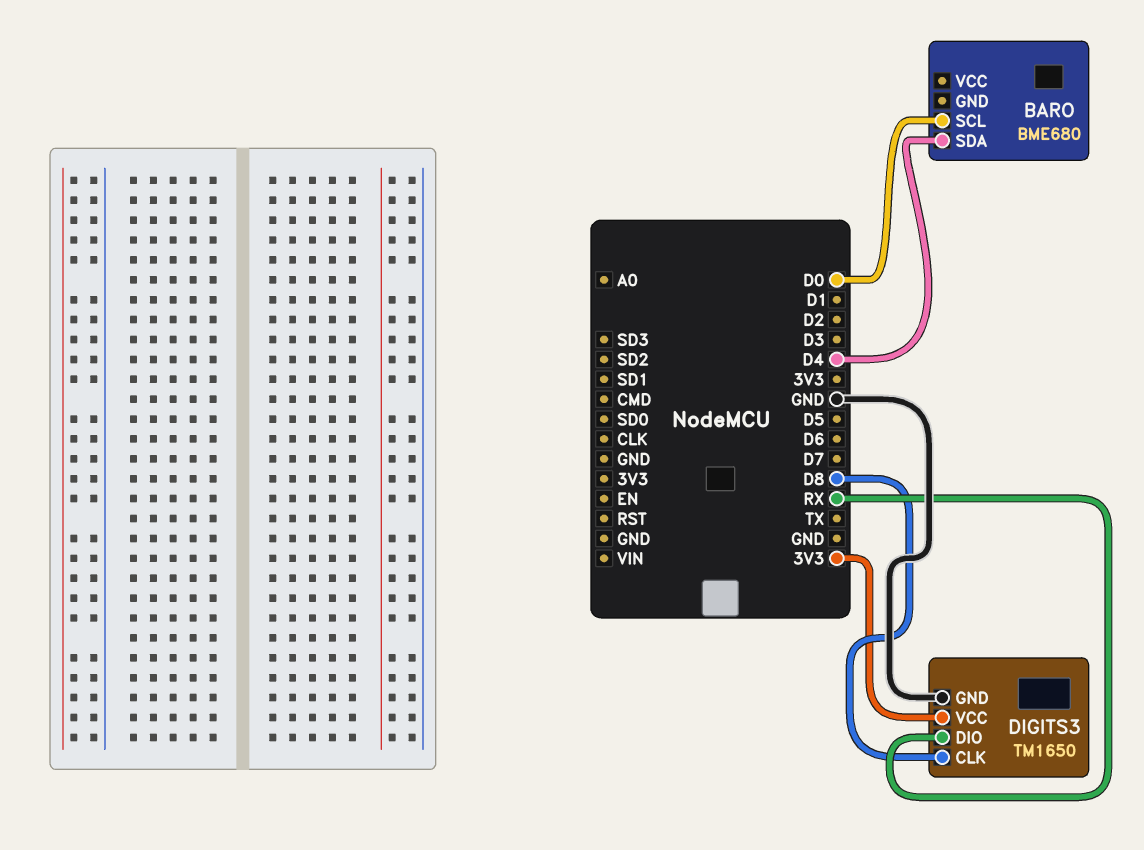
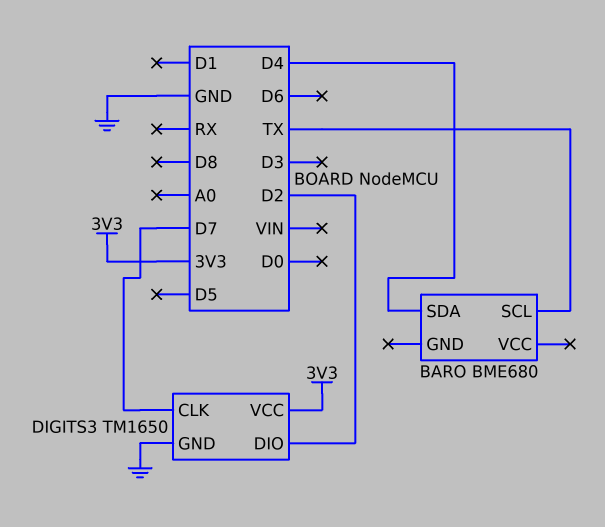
BARO pin SCL: D0 -> TX
DIGITS3 pin CLK: D8 -> D7
DIGITS3 pin DIO: RX -> D2

